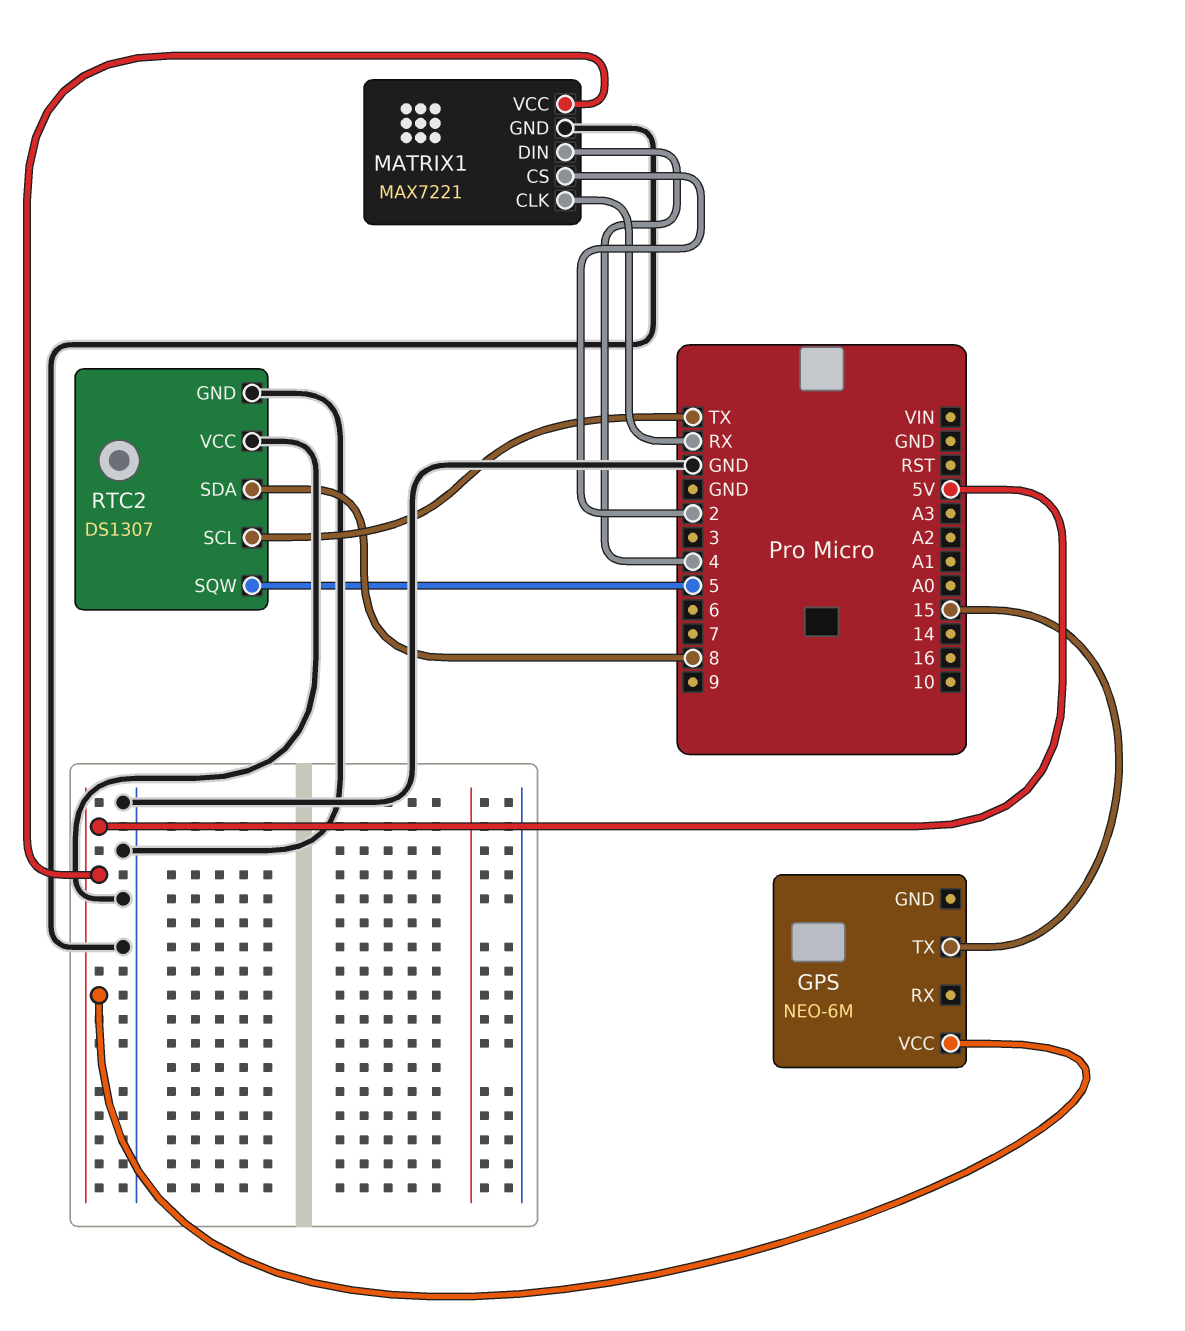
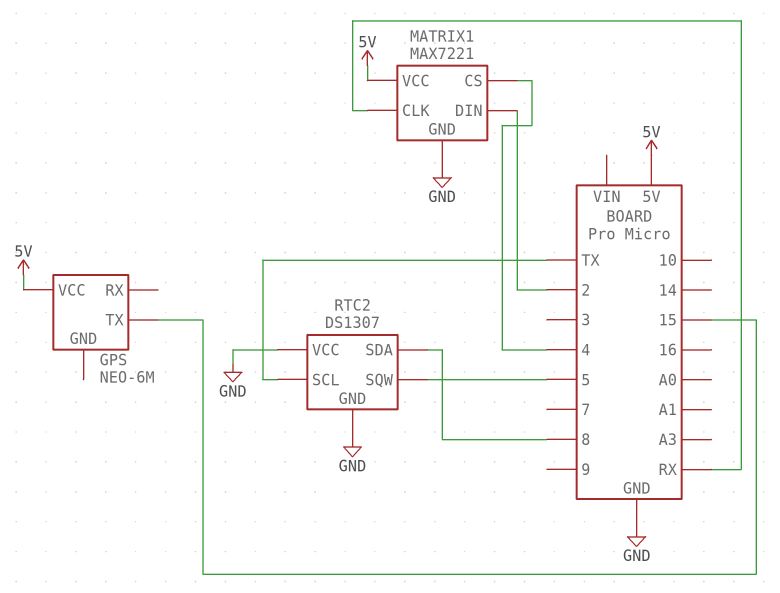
MATRIX1 pin CS: 2 -> 4
MATRIX1 pin DIN: 4 -> 2

